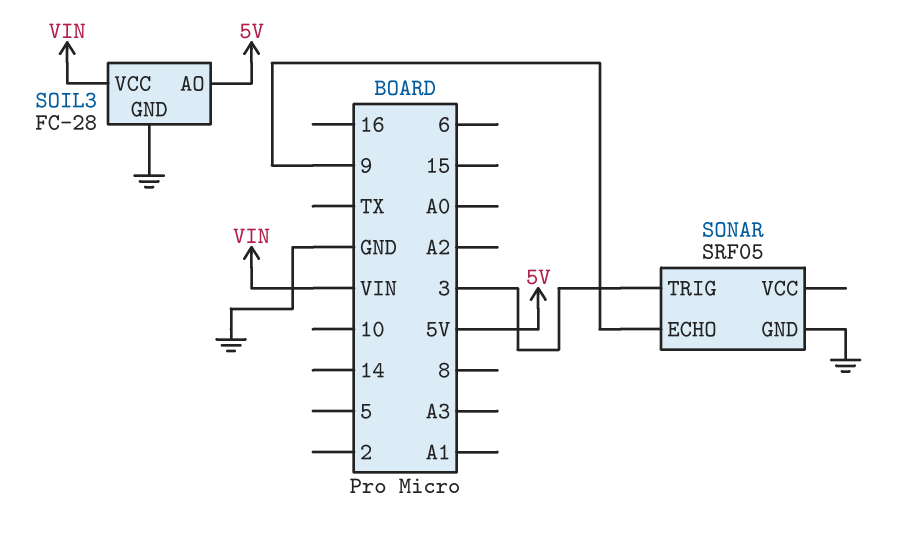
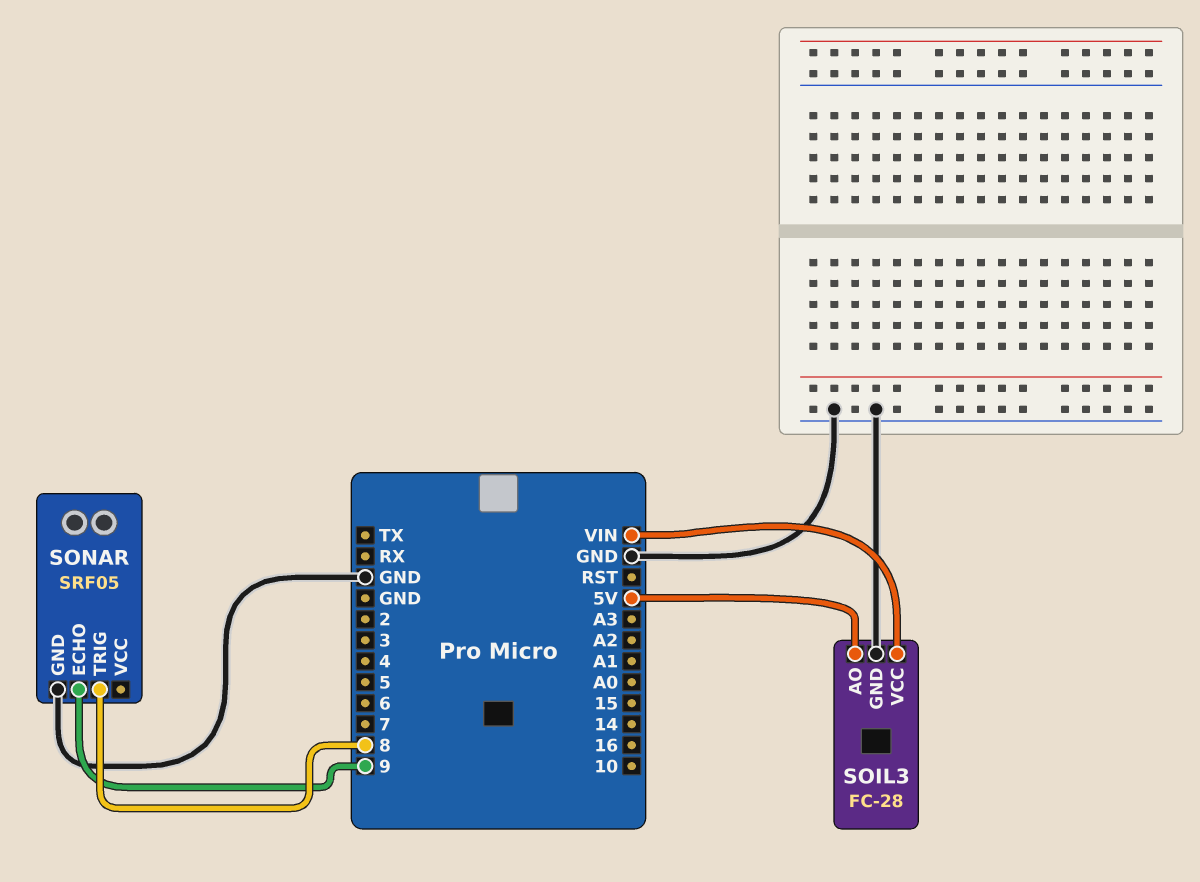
SONAR pin TRIG: 3 -> 8

